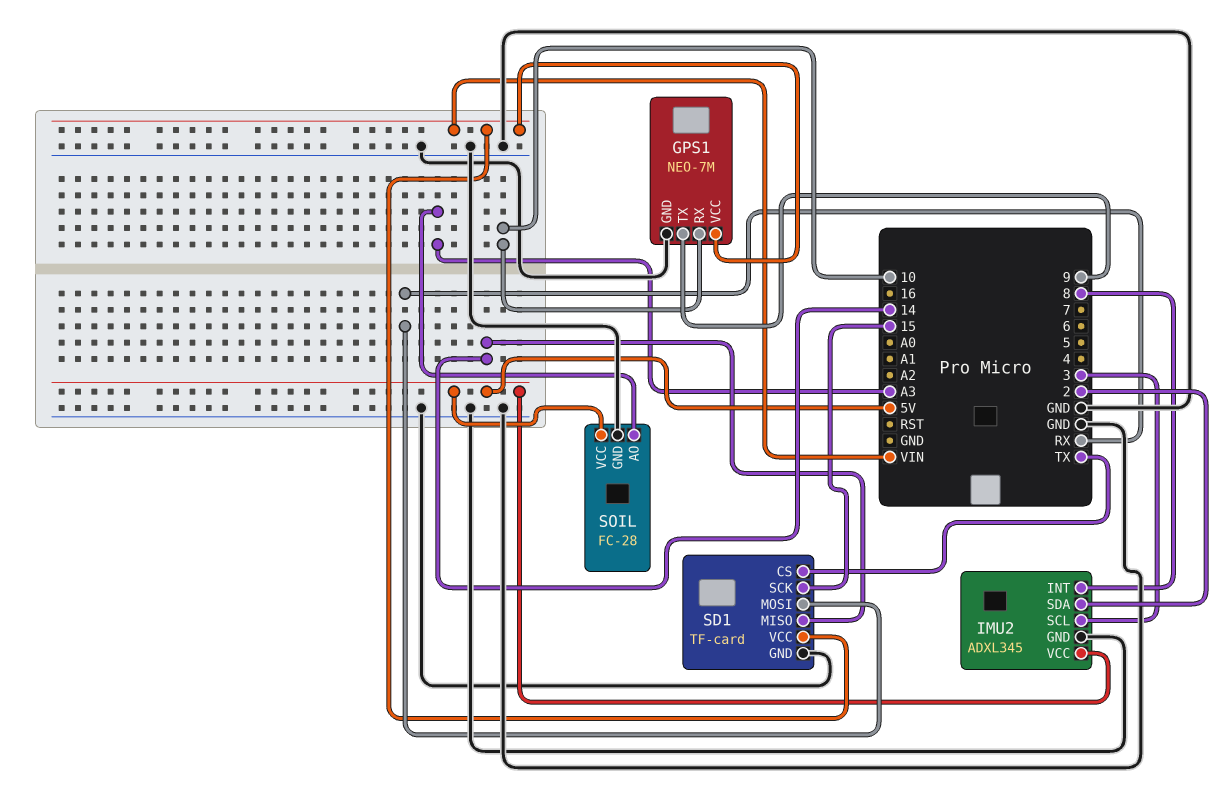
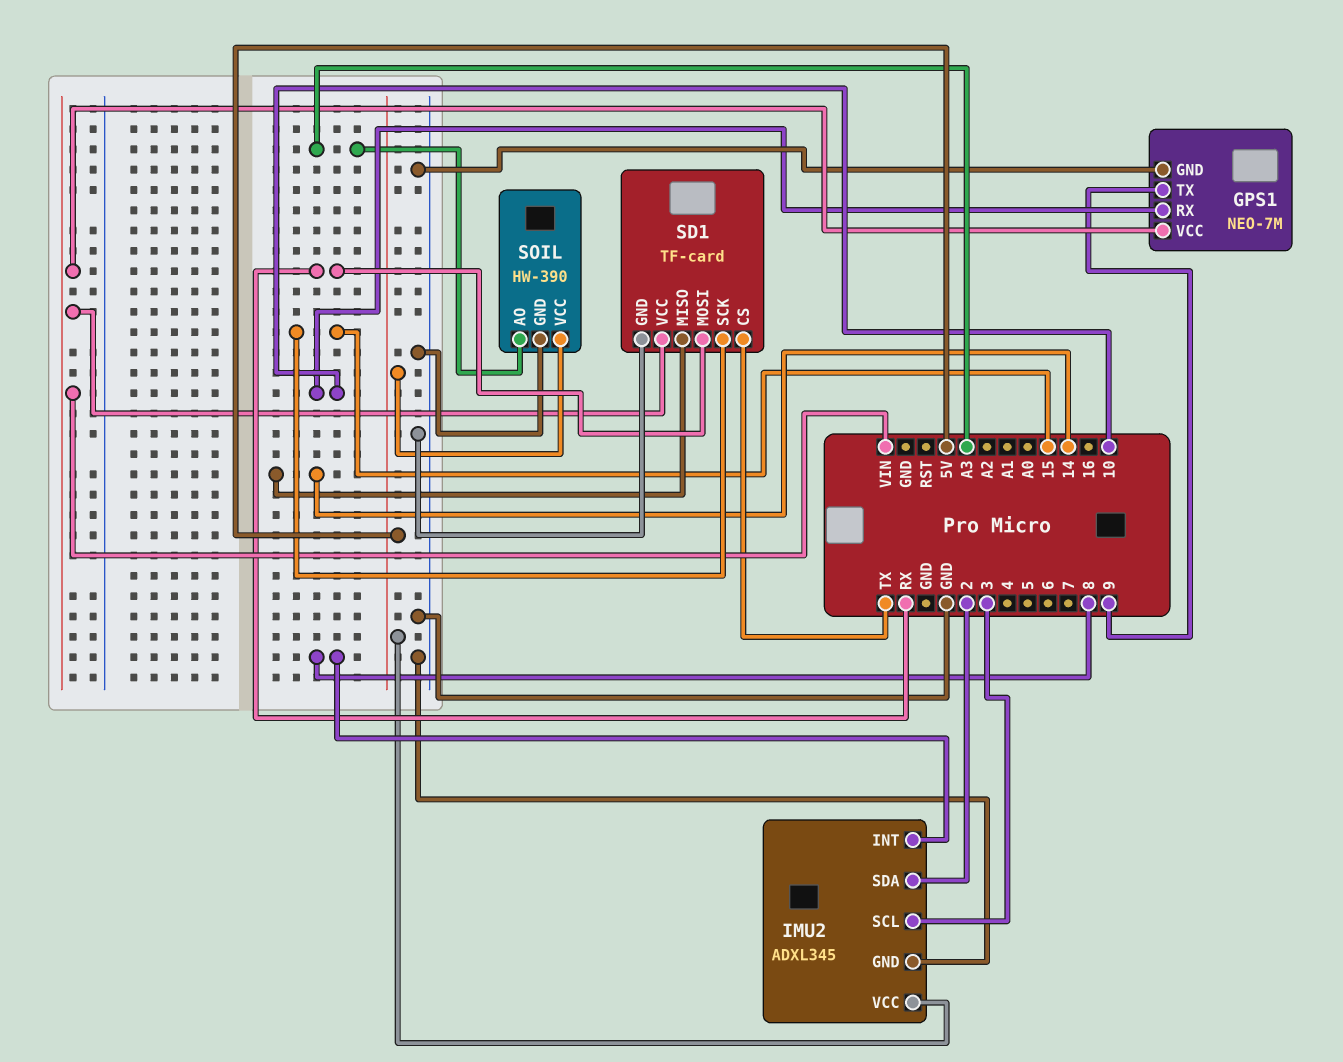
SOIL: FC-28 -> HW-390

